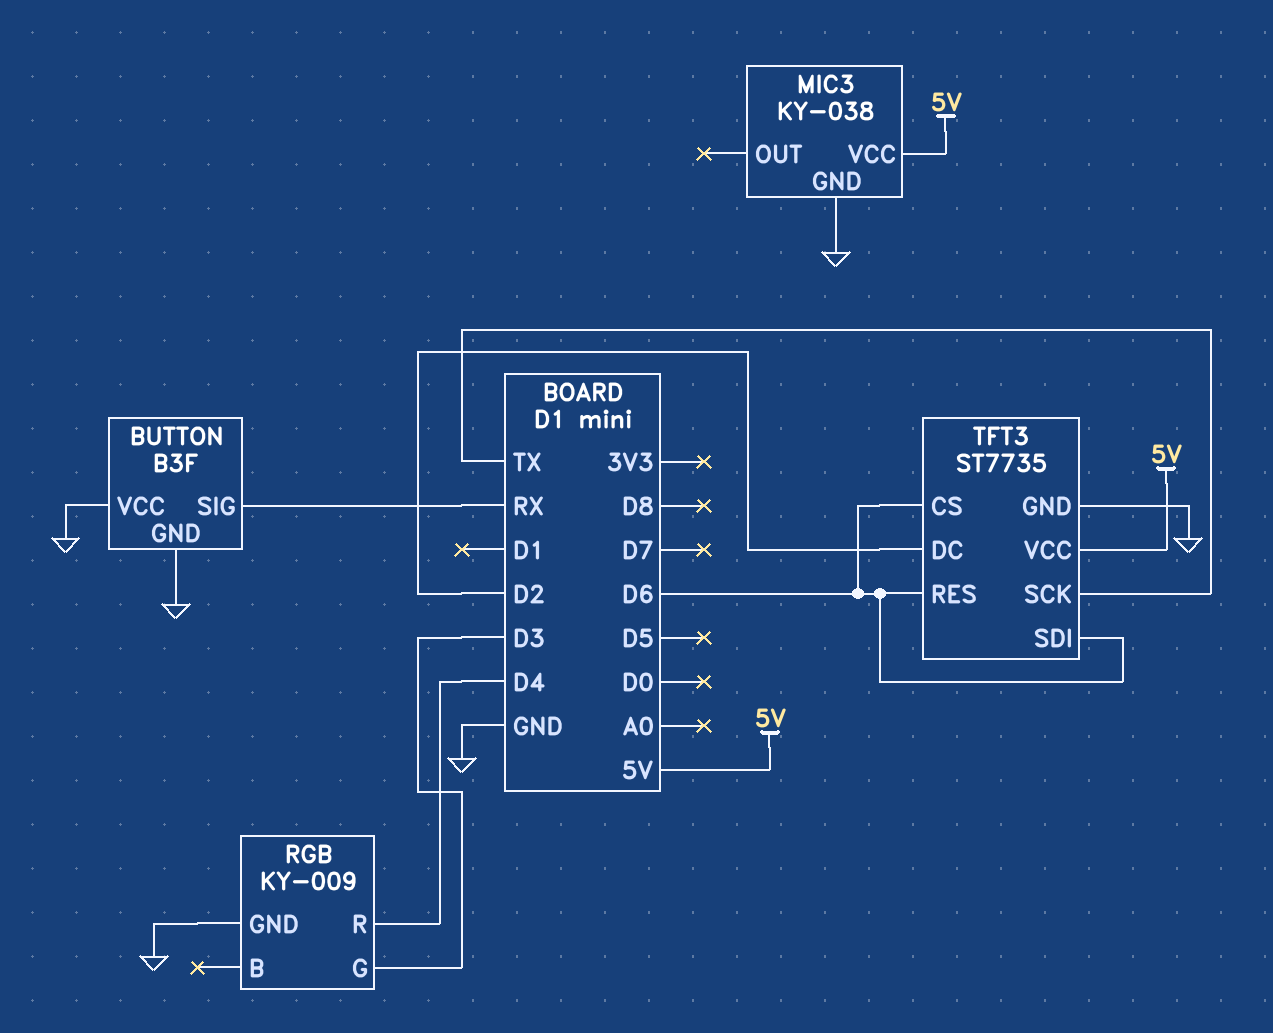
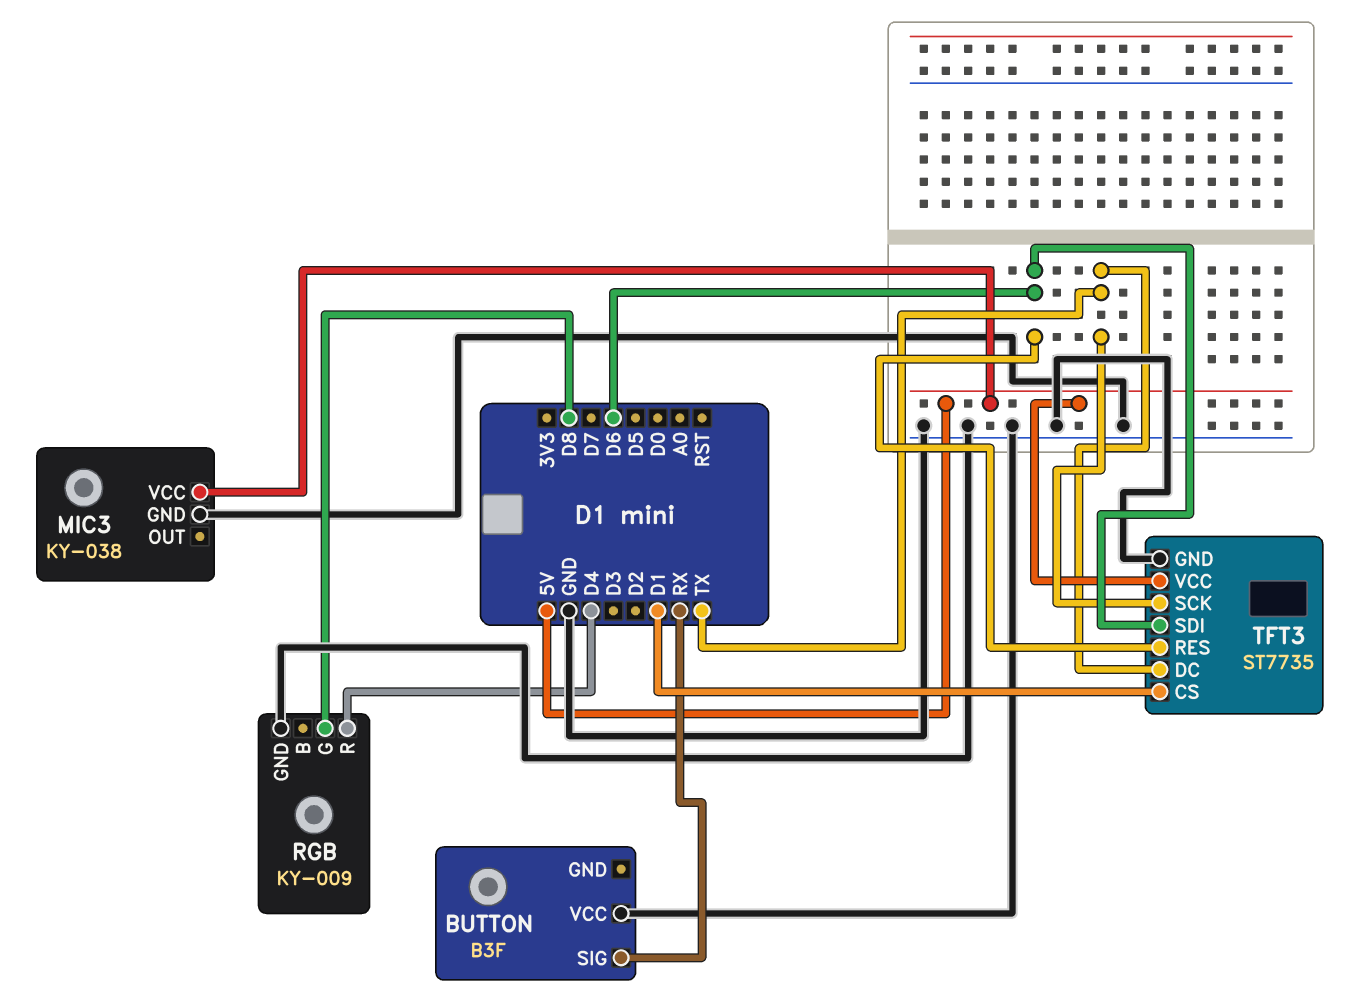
BUTTON pin GND: GND -> none
RGB pin G: D3 -> D8
TFT3 pin CS: D6 -> D1
TFT3 pin DC: D2 -> TX

